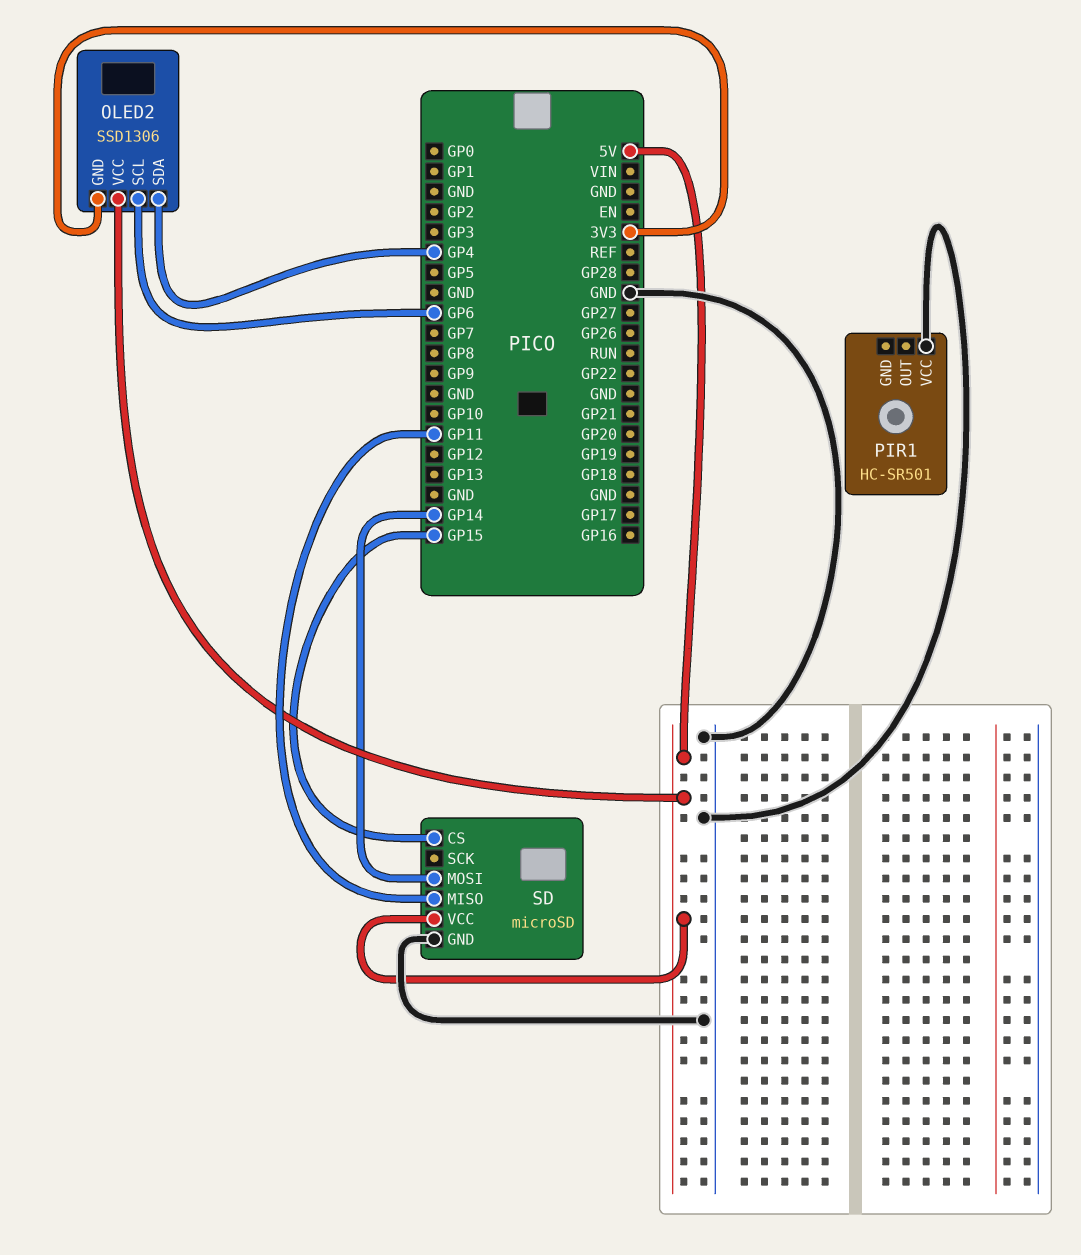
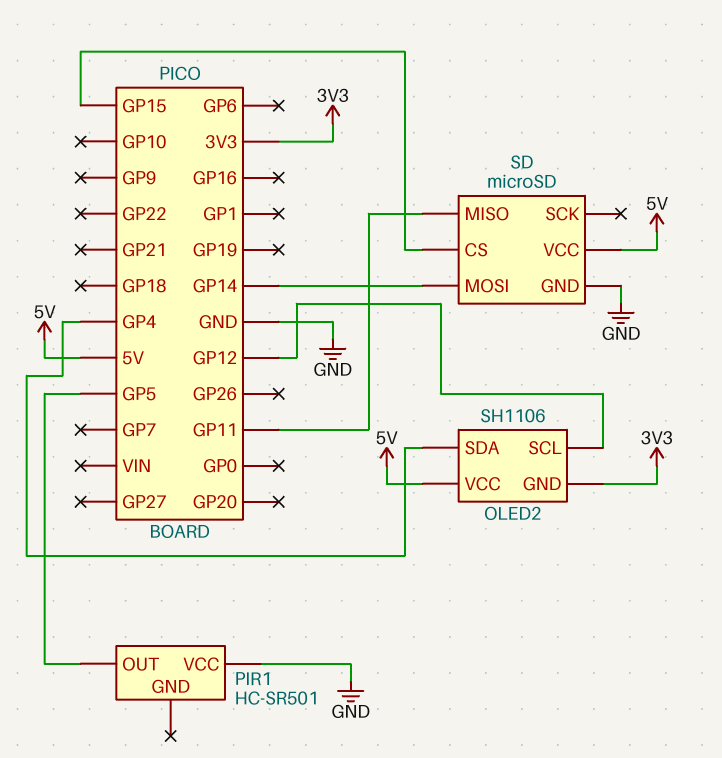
OLED2: SSD1306 -> SH1106
OLED2 pin SCL: GP6 -> GP12
PIR1 pin OUT: none -> GP5

